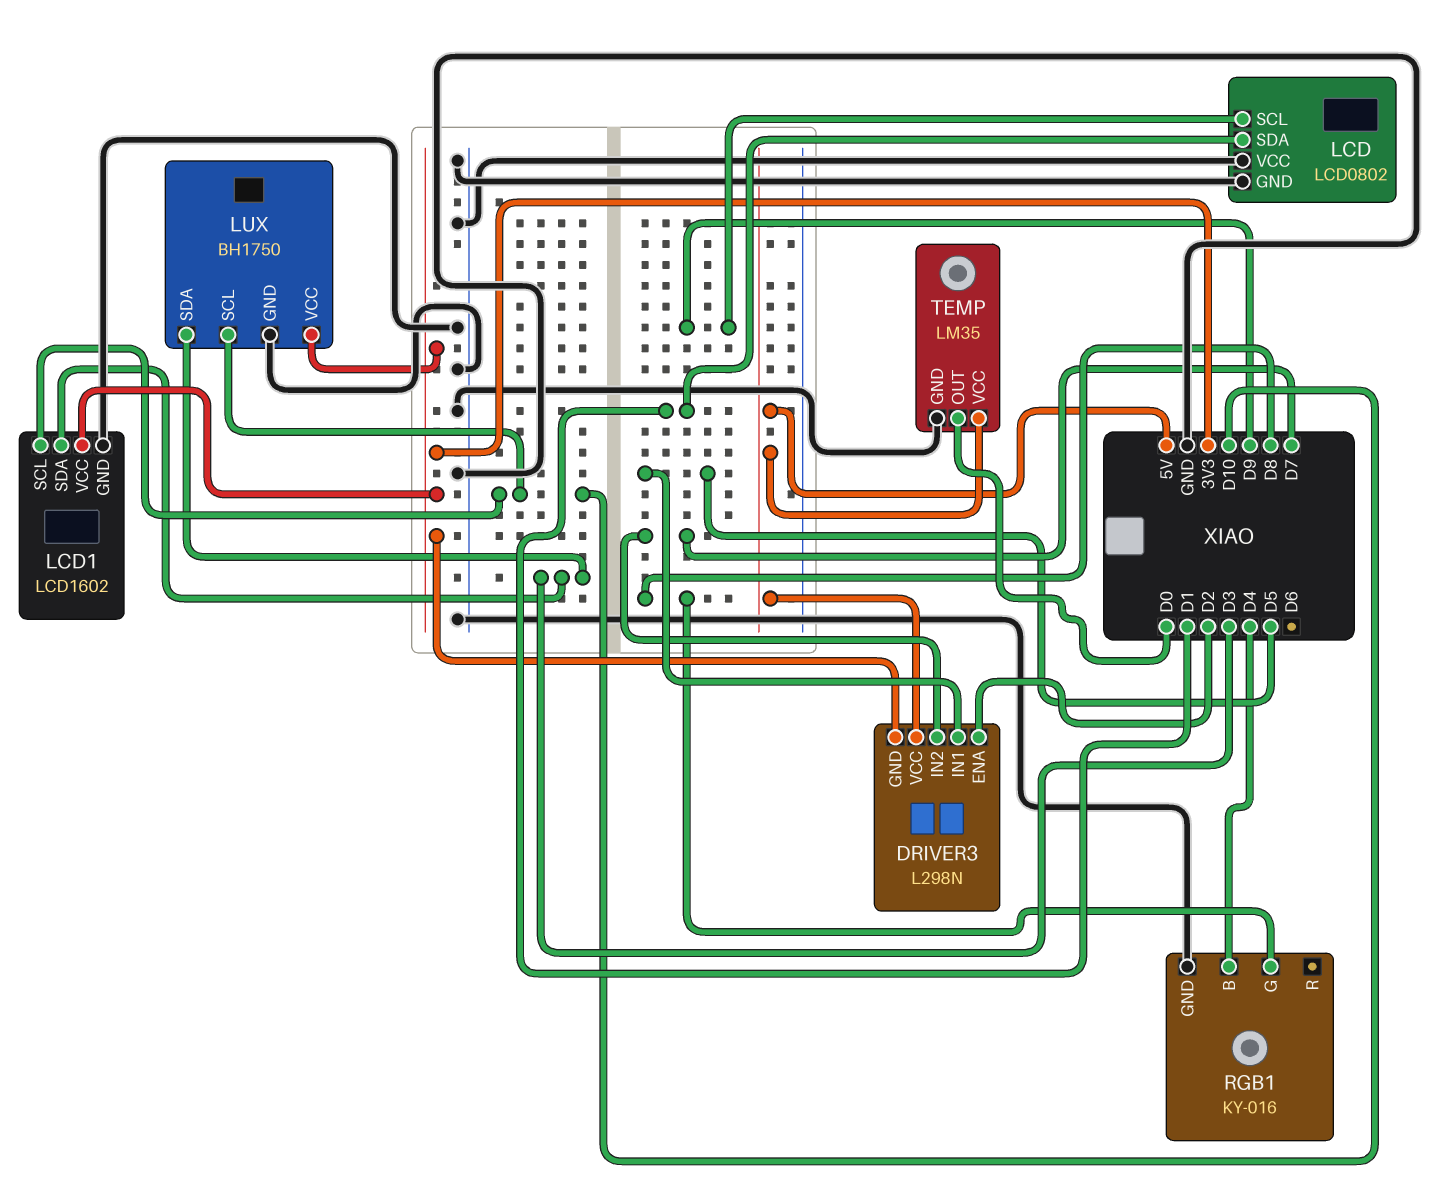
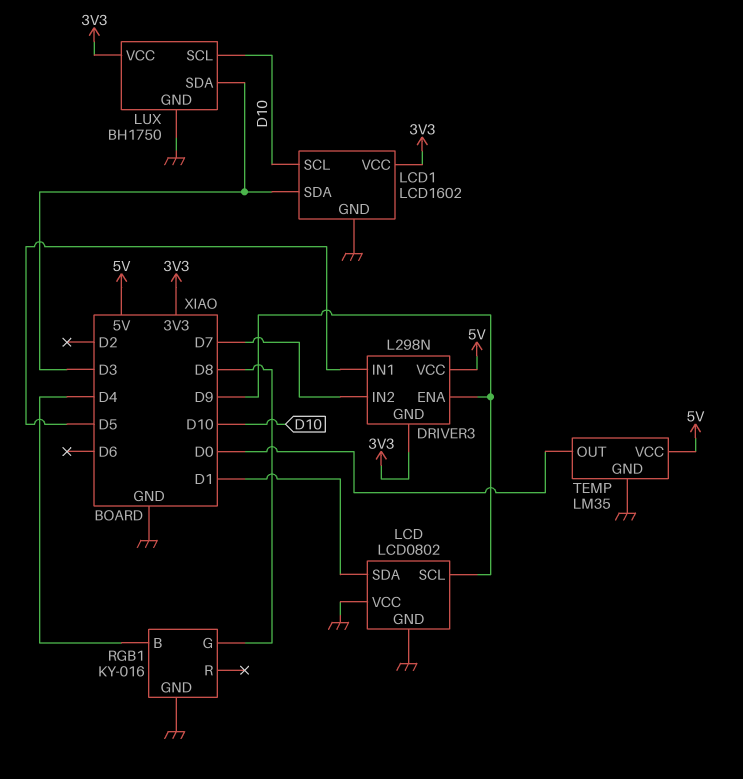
DRIVER3 pin ENA: D2 -> D9

